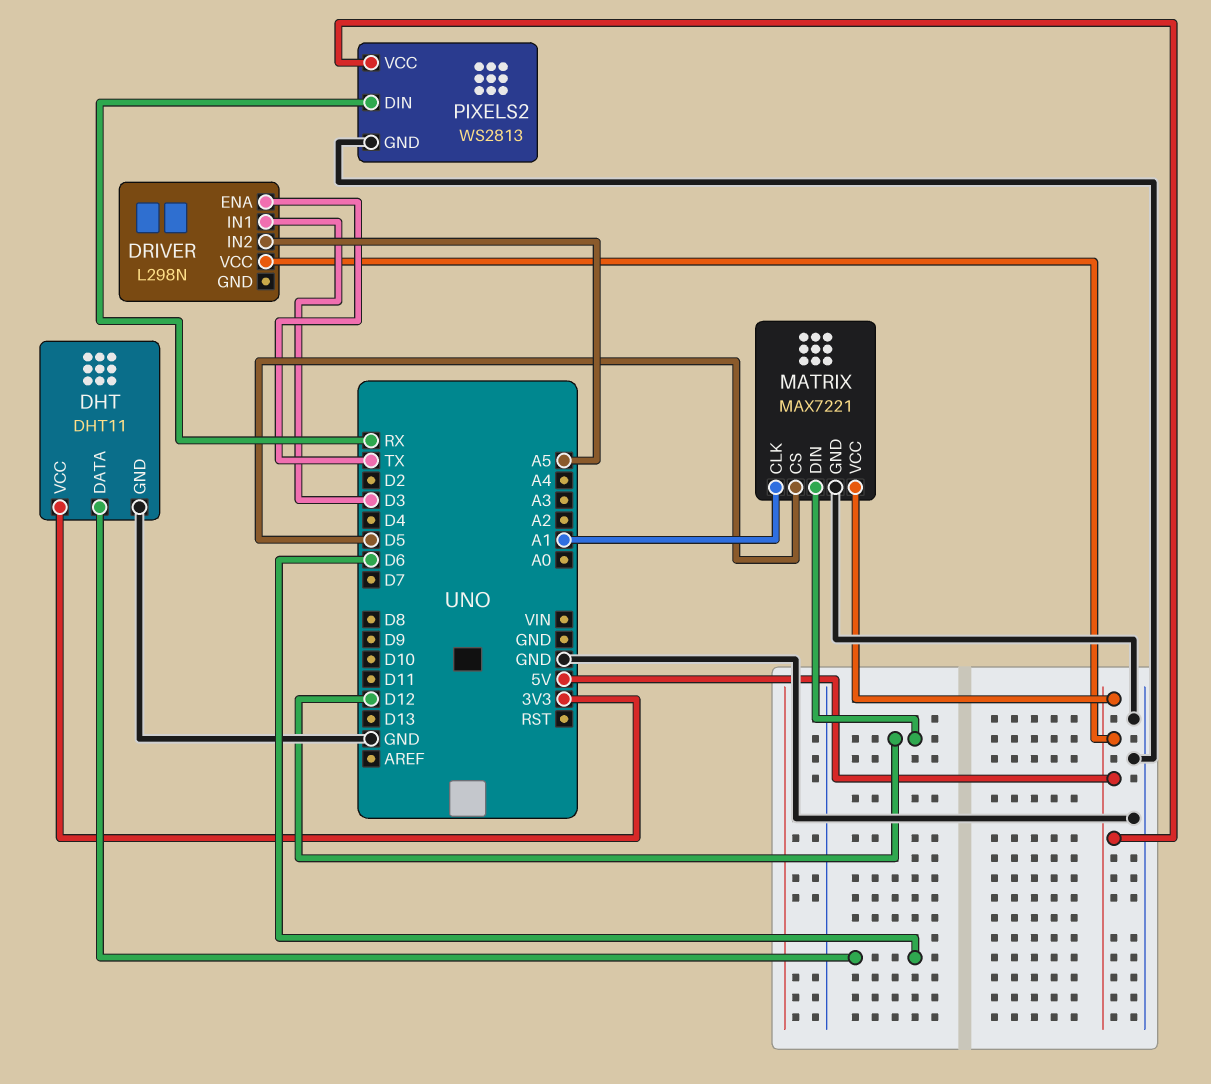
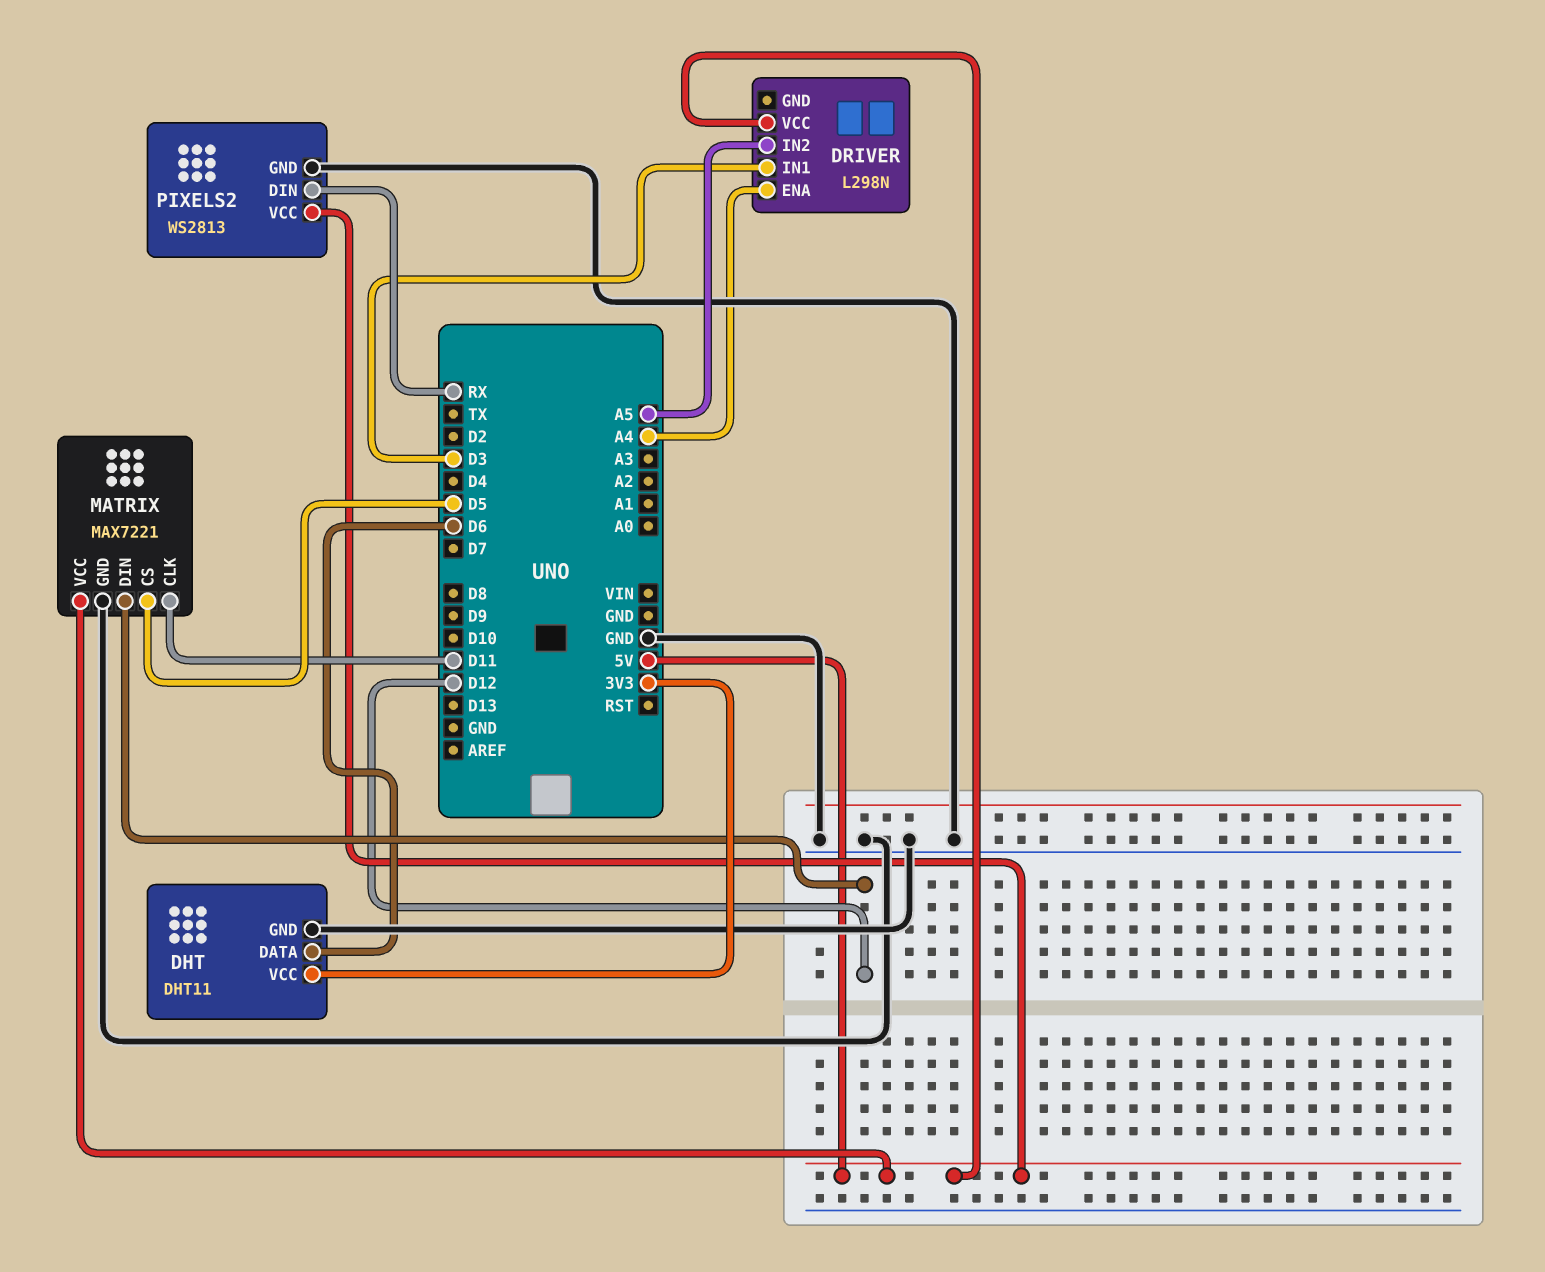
DRIVER pin ENA: TX -> A4
MATRIX pin CLK: A1 -> D11

